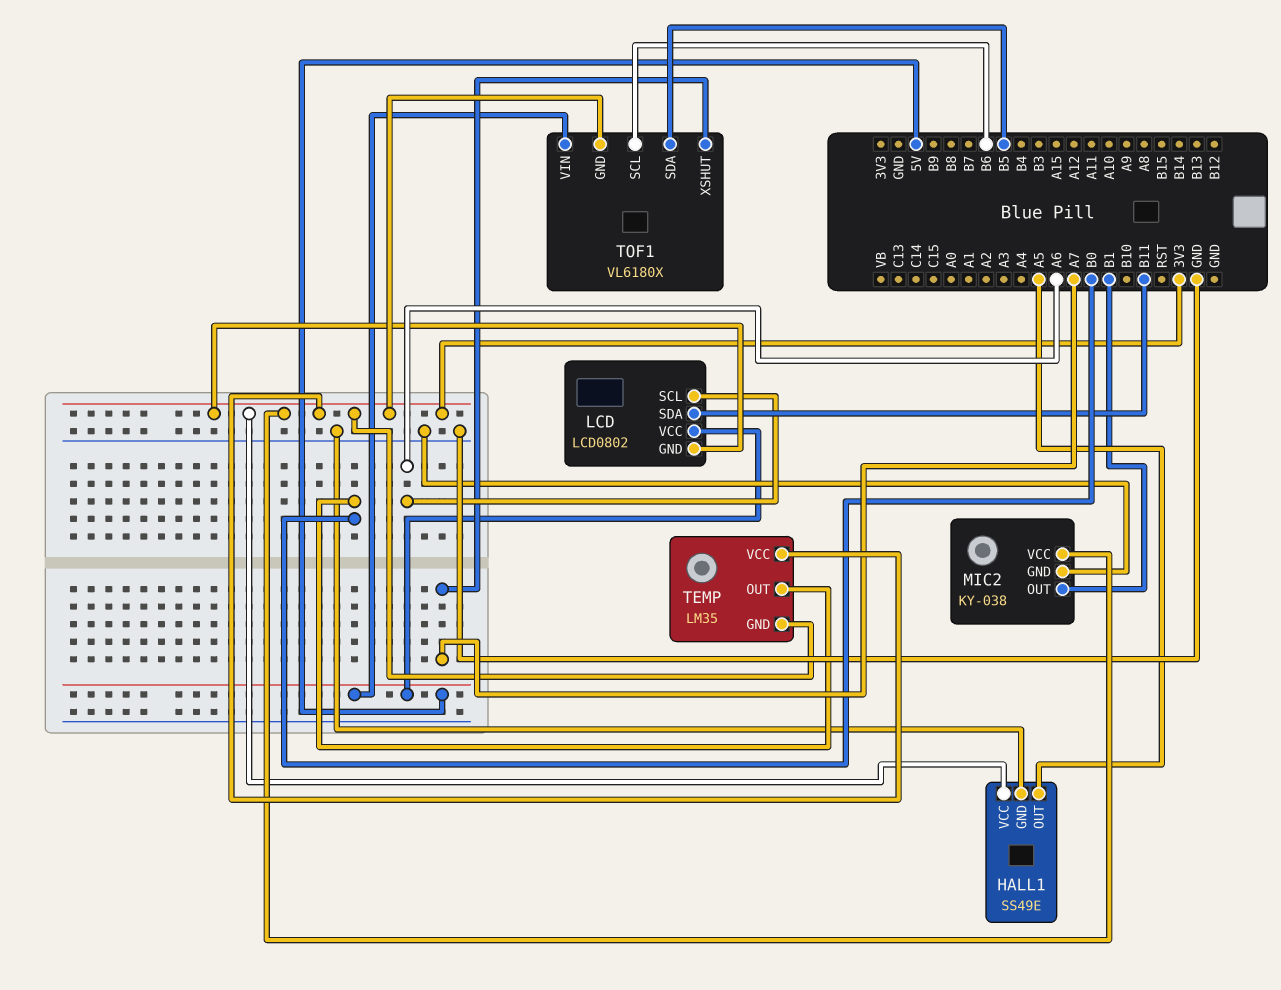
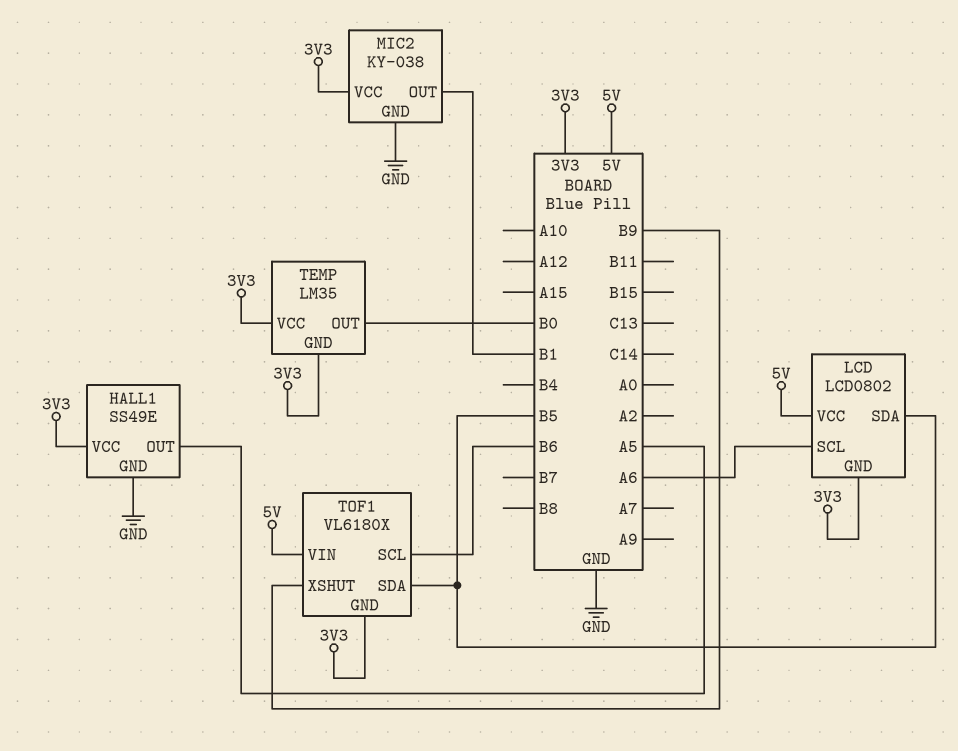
LCD pin SDA: B11 -> B5
TOF1 pin XSHUT: A7 -> B9

